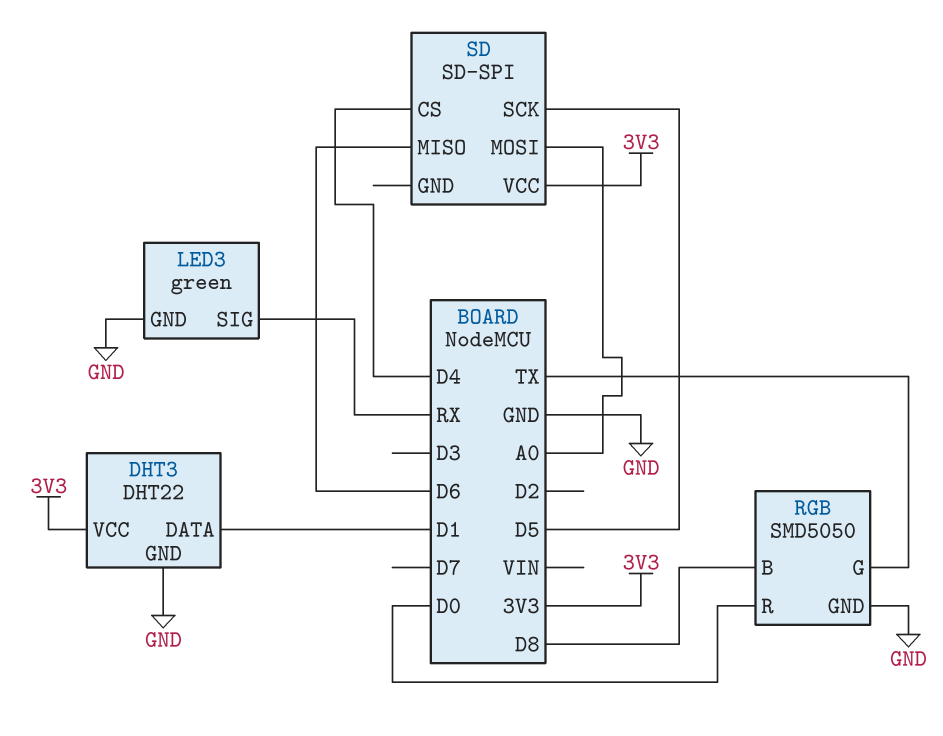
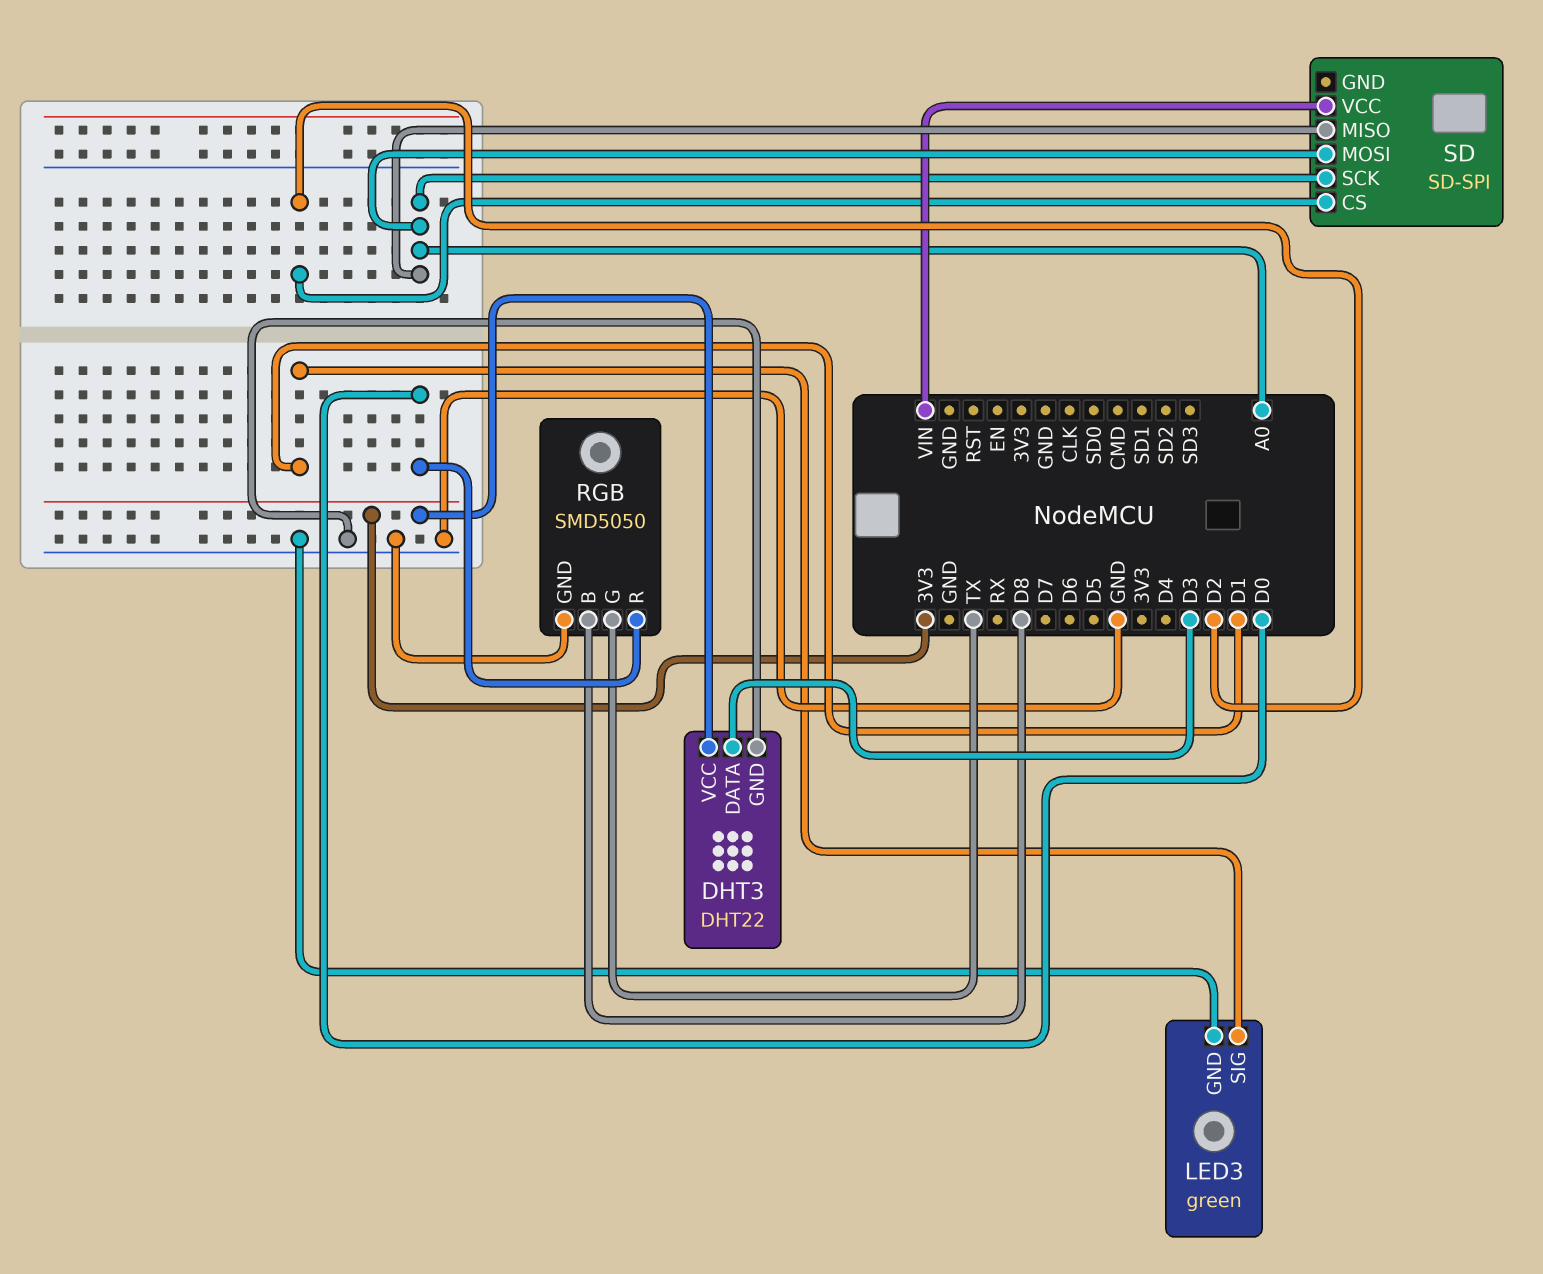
DHT3 pin DATA: D1 -> D3
LED3 pin SIG: RX -> D1
SD pin CS: D4 -> D2
SD pin MISO: D6 -> A0
SD pin SCK: D5 -> A0
SD pin VCC: 3V3 -> VIN

